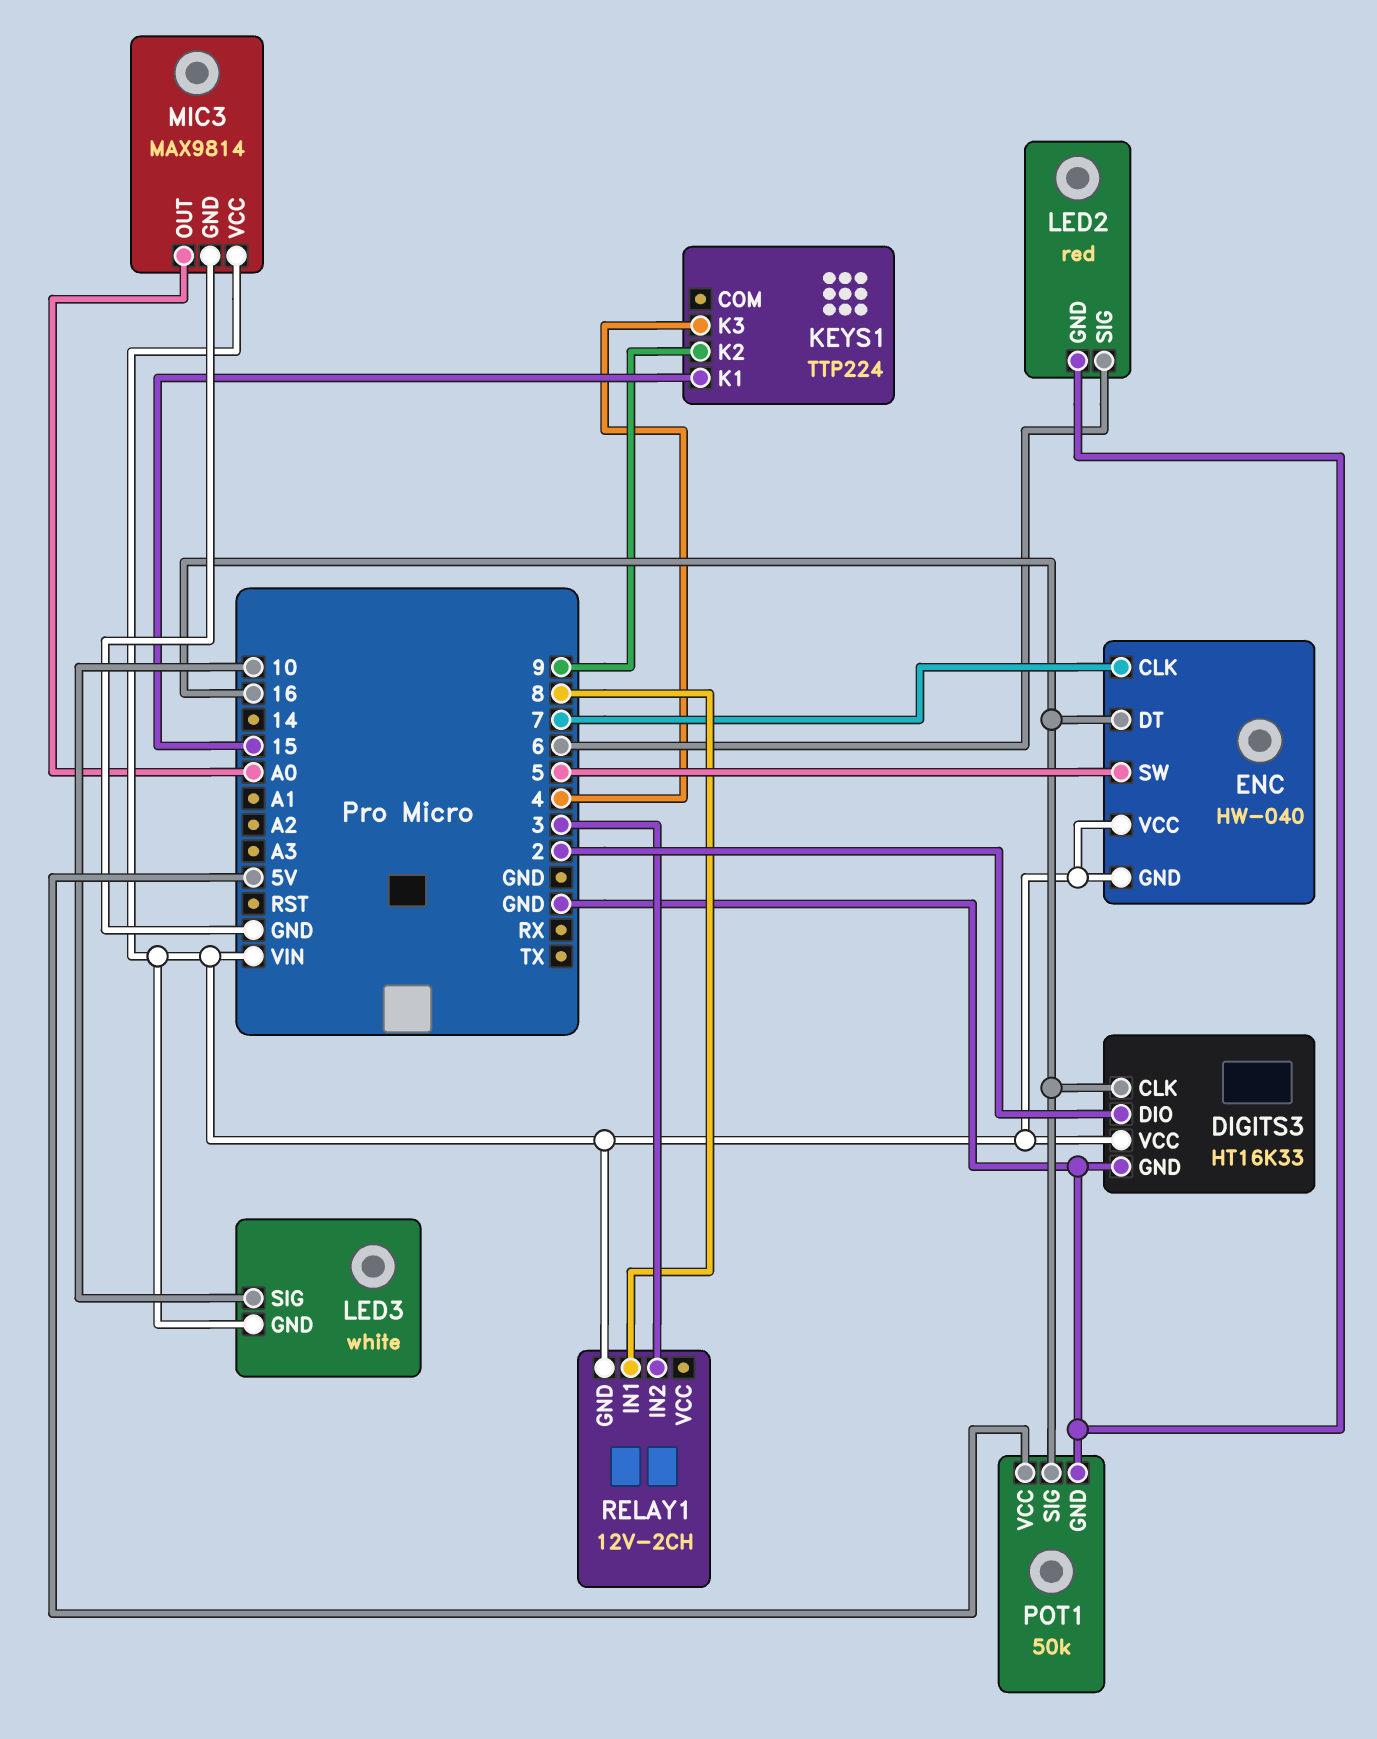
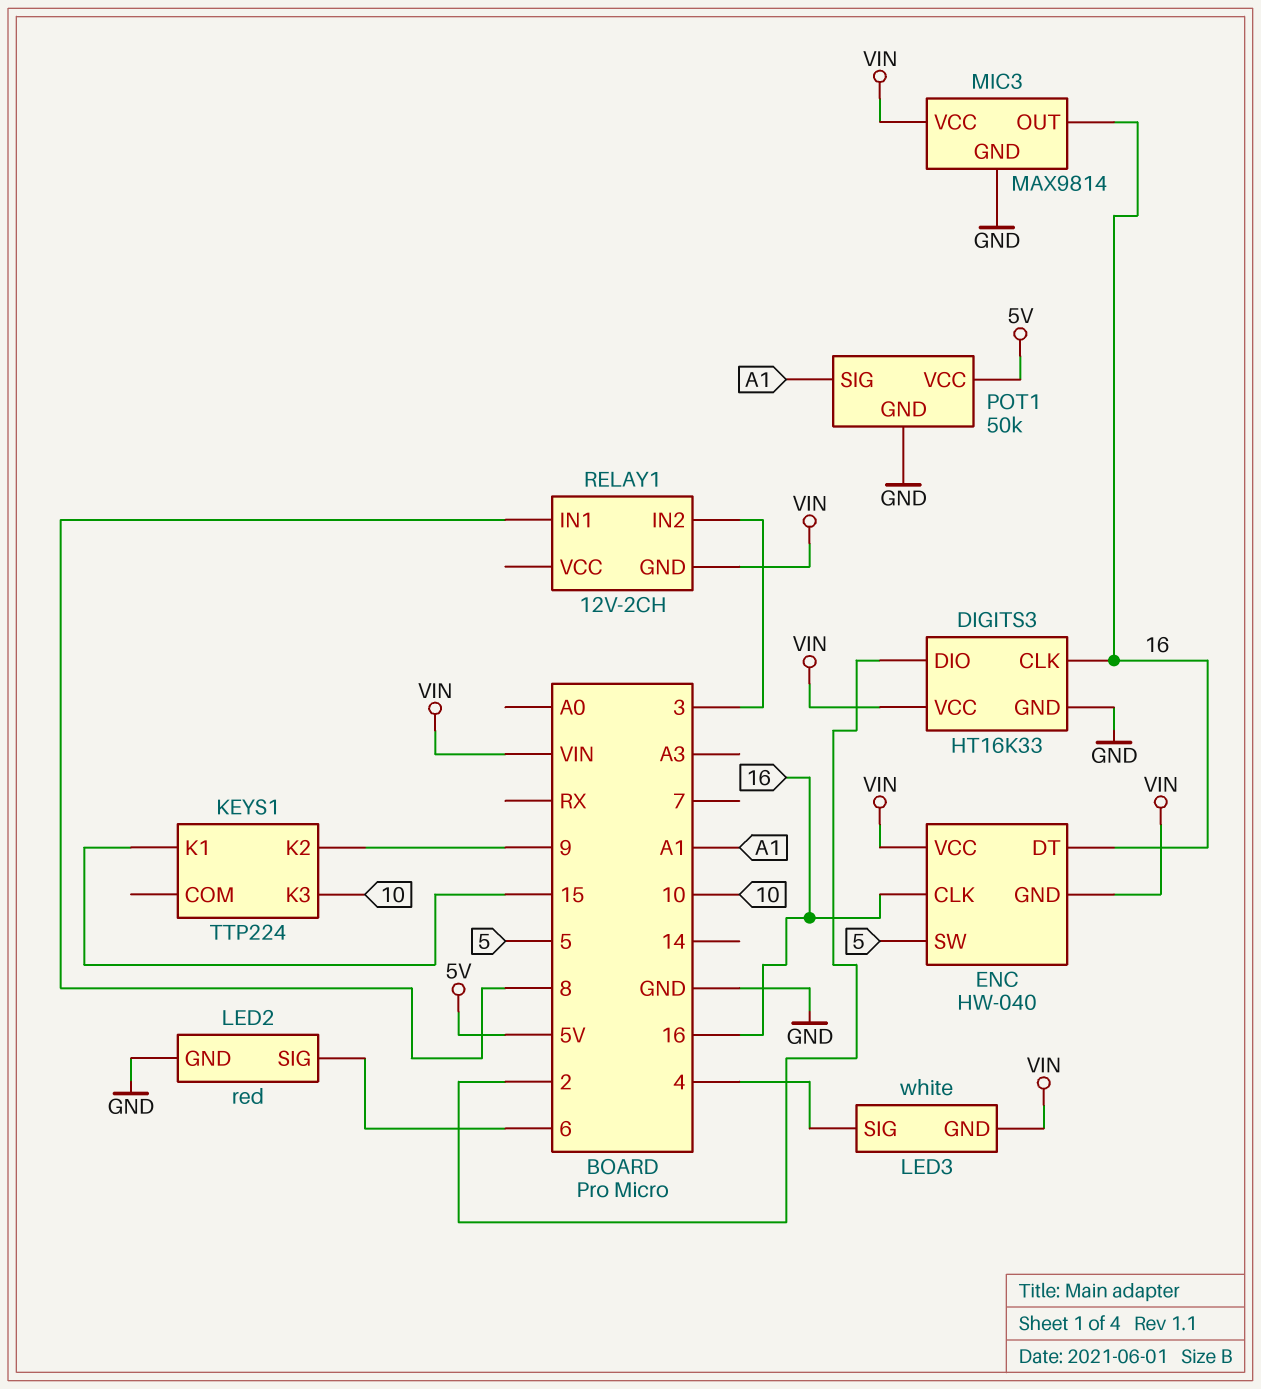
ENC pin CLK: 7 -> 16
KEYS1 pin K3: 4 -> 10
LED3 pin SIG: 10 -> 4
MIC3 pin OUT: A0 -> 16
POT1 pin SIG: 16 -> A1

